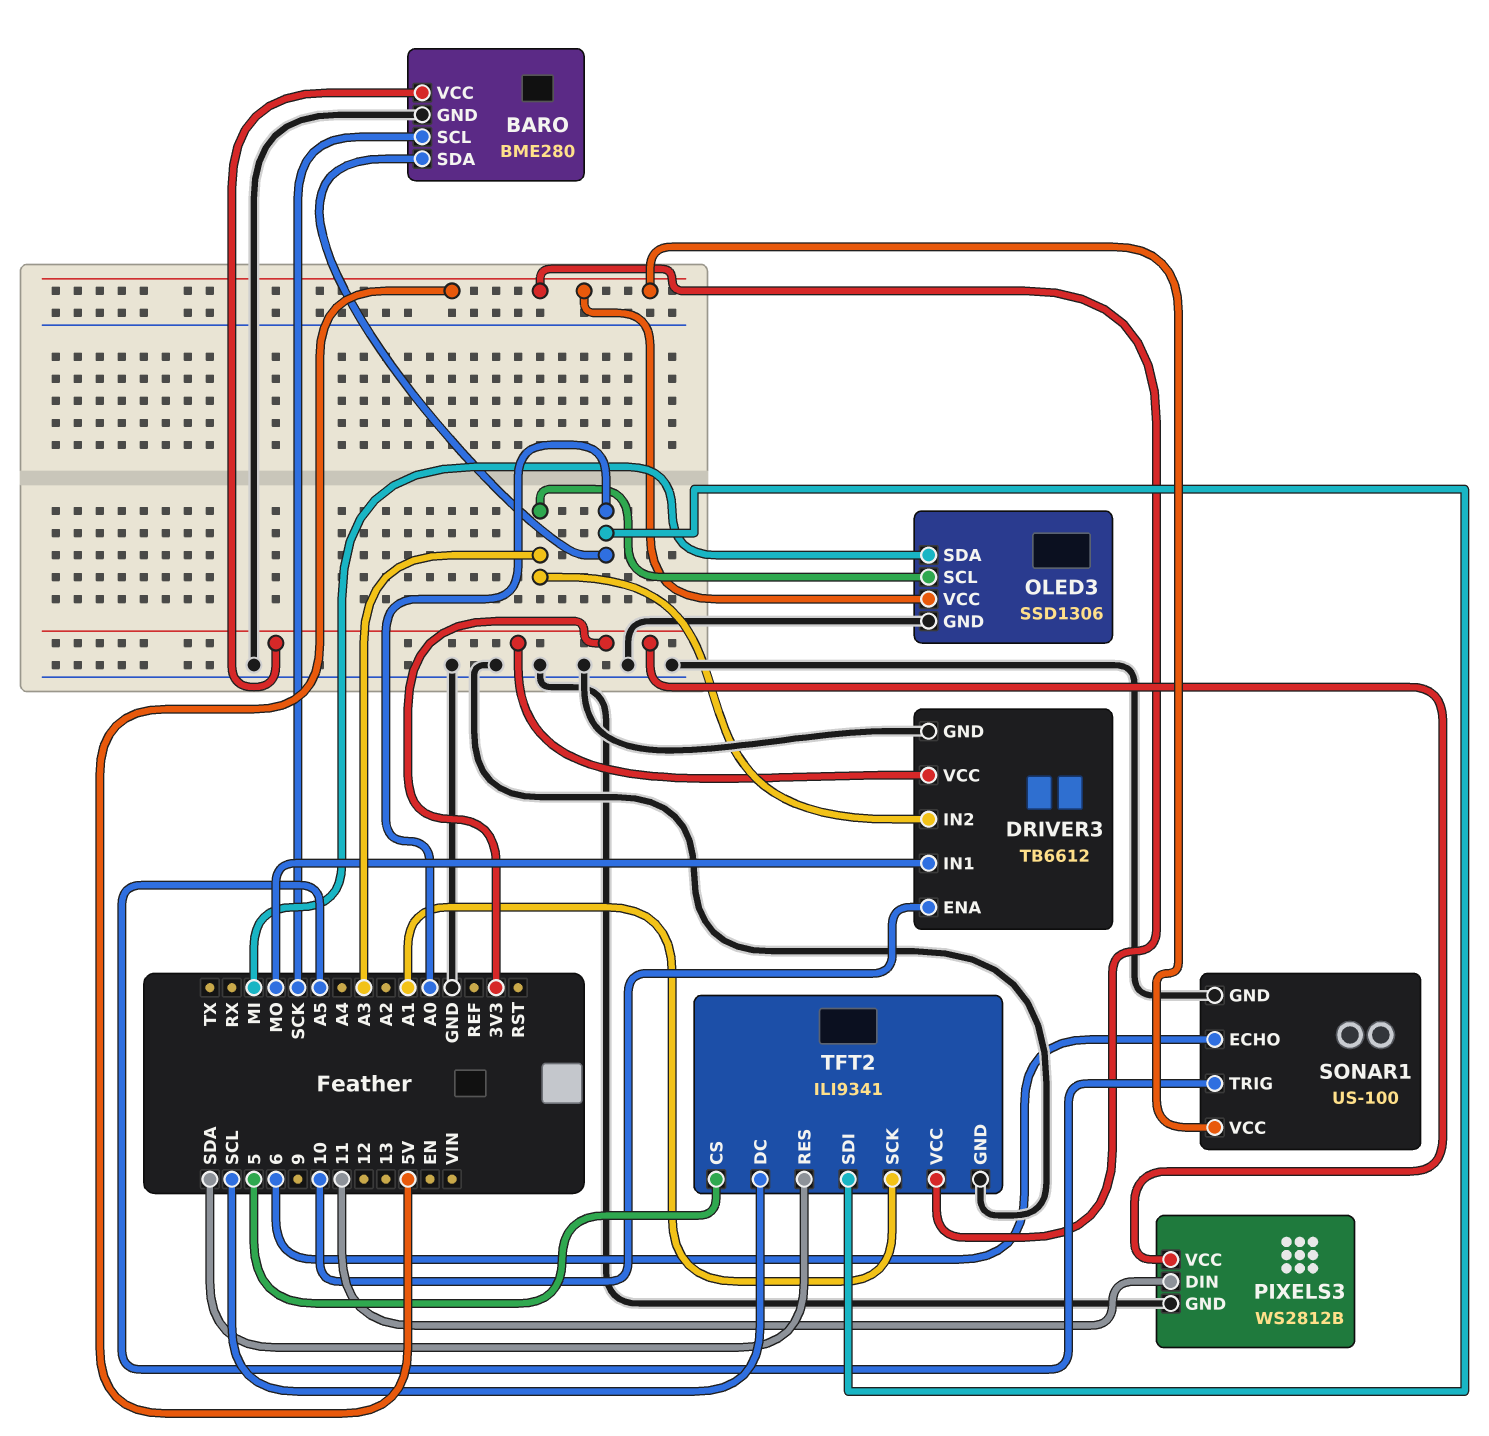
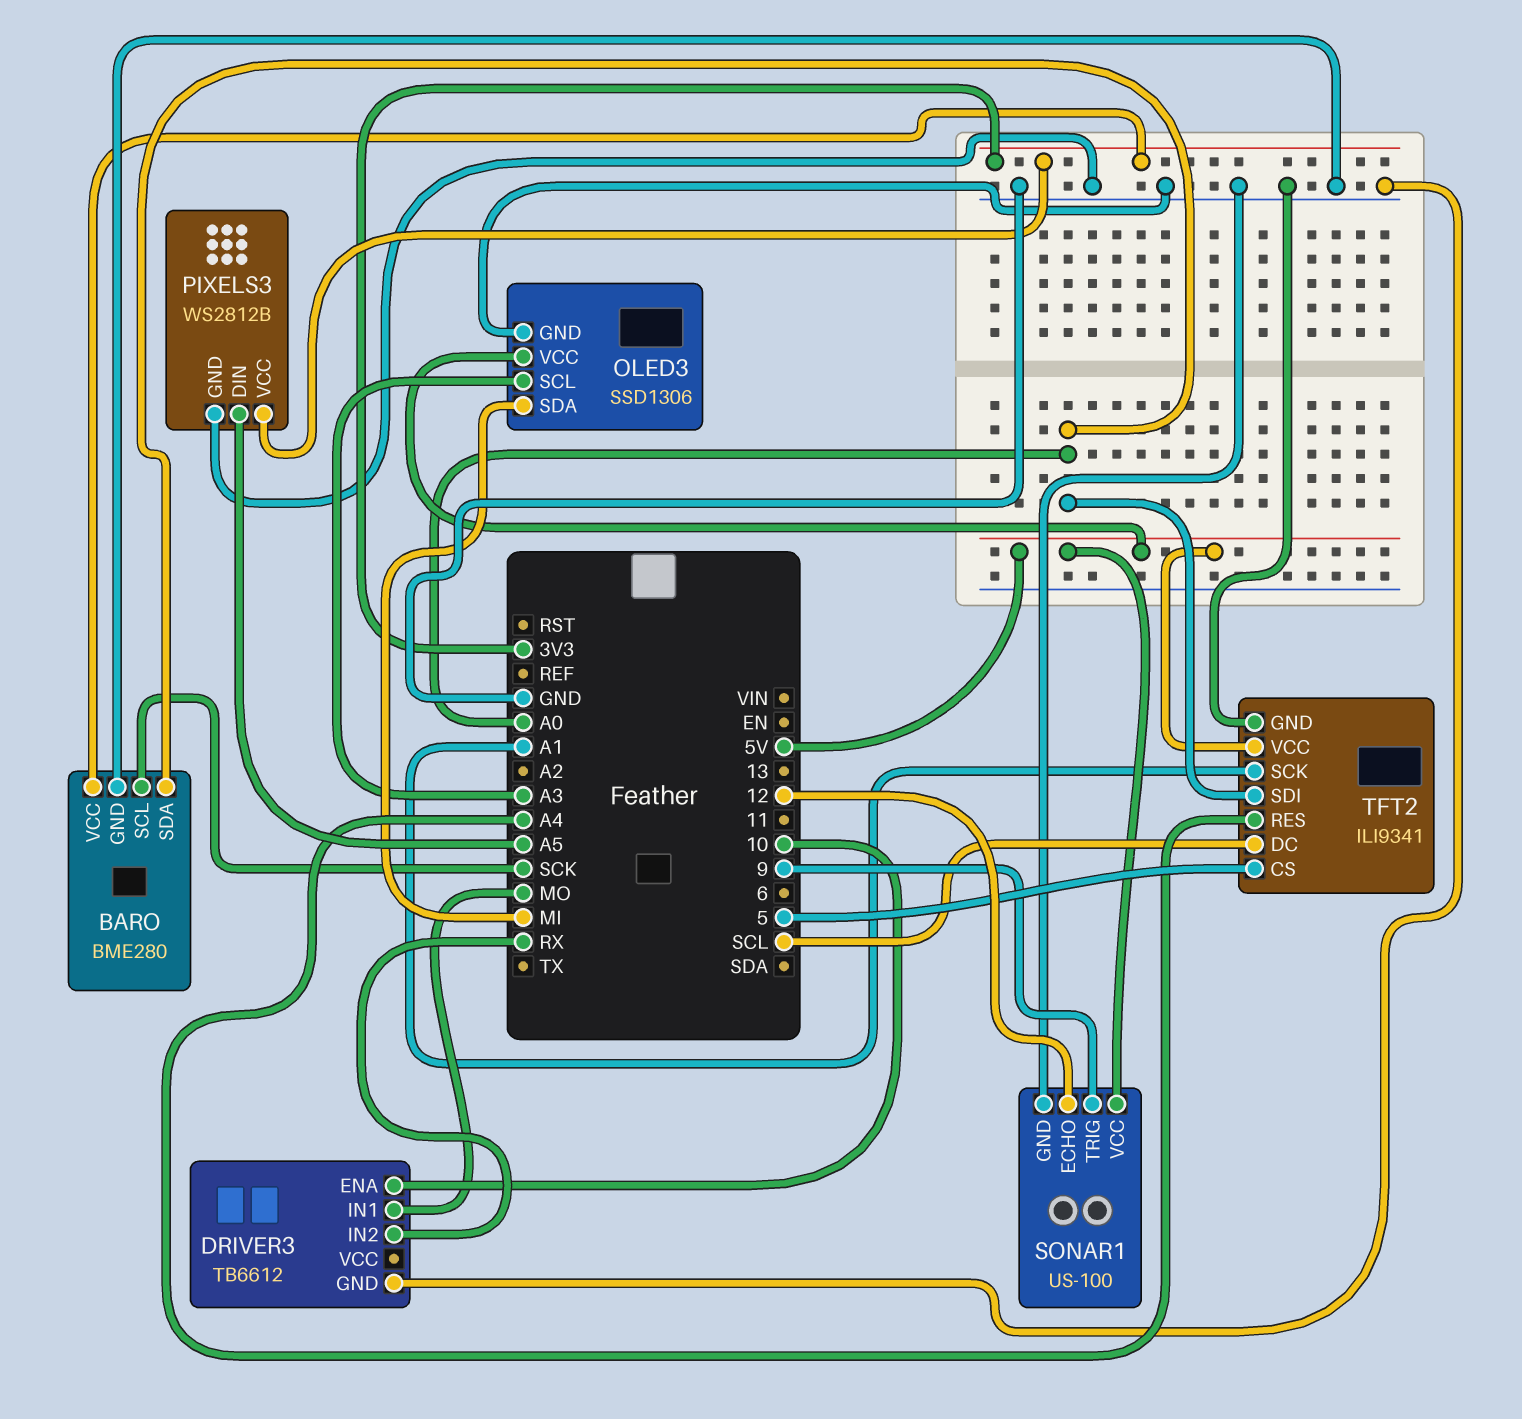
DRIVER3 pin IN2: A3 -> RX
DRIVER3 pin VCC: 3V3 -> none
PIXELS3 pin DIN: 11 -> A5
SONAR1 pin ECHO: 6 -> 12
SONAR1 pin TRIG: A5 -> 9
TFT2 pin RES: SDA -> A4

